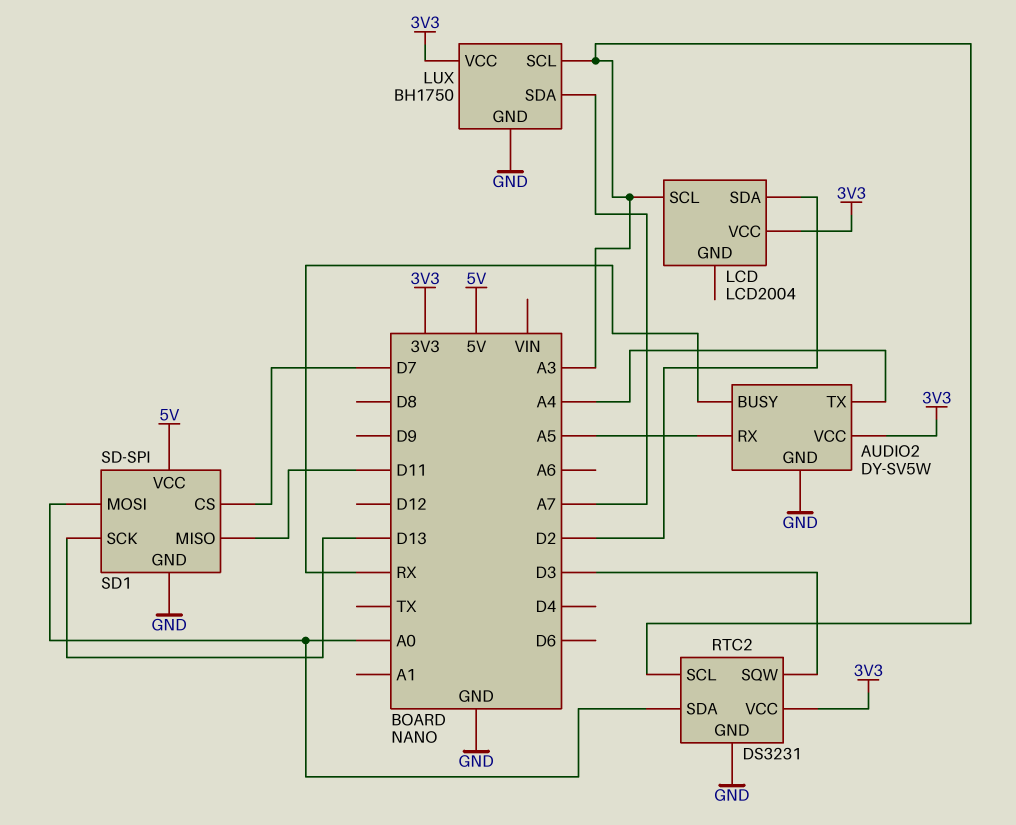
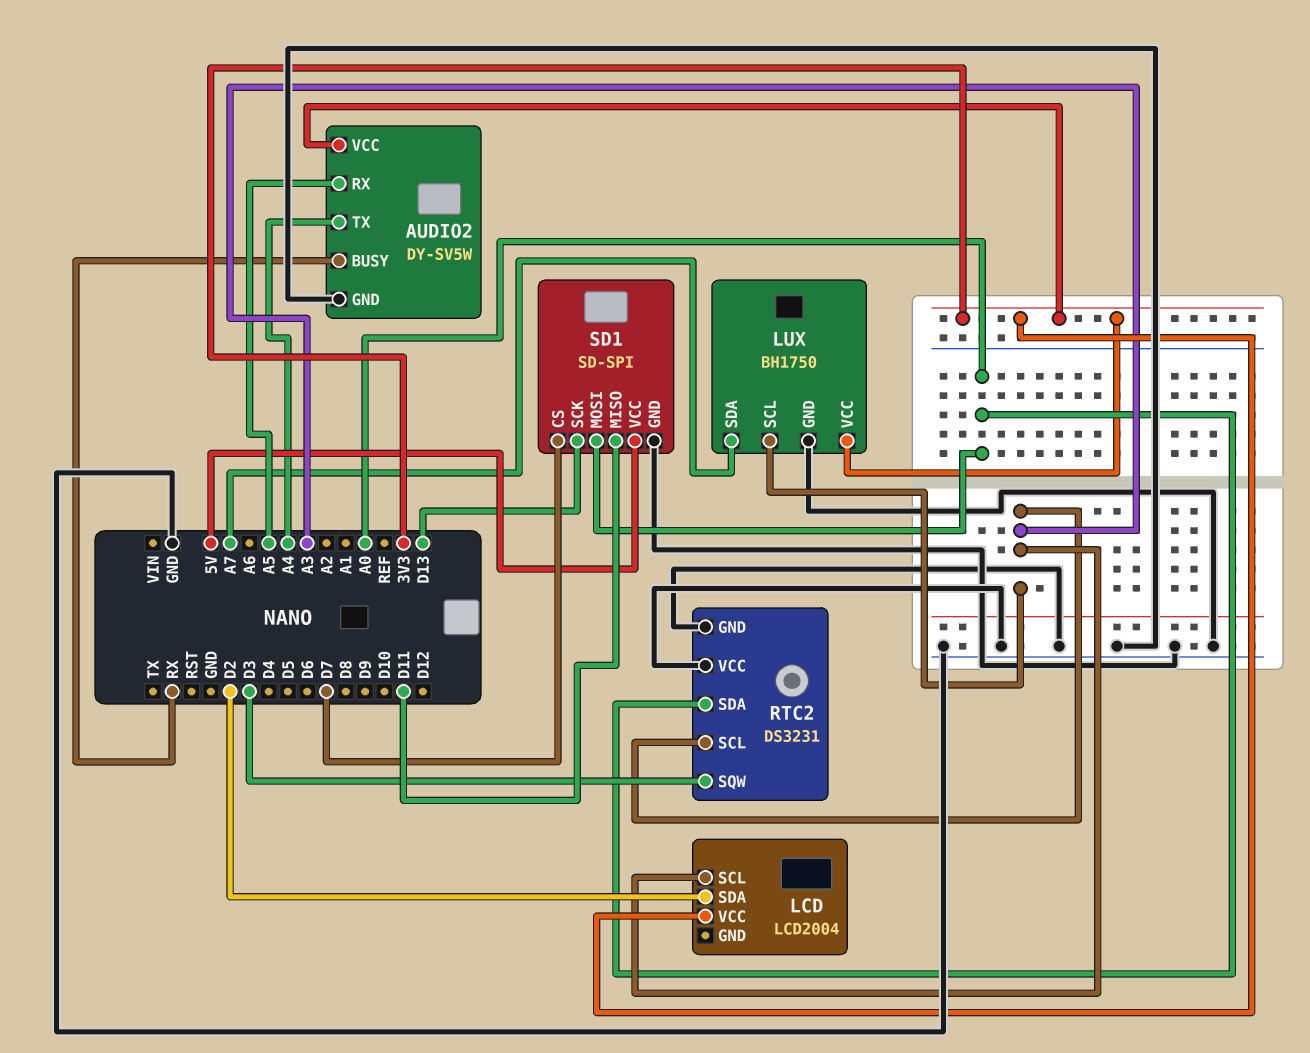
RTC2 pin VCC: 3V3 -> GND

